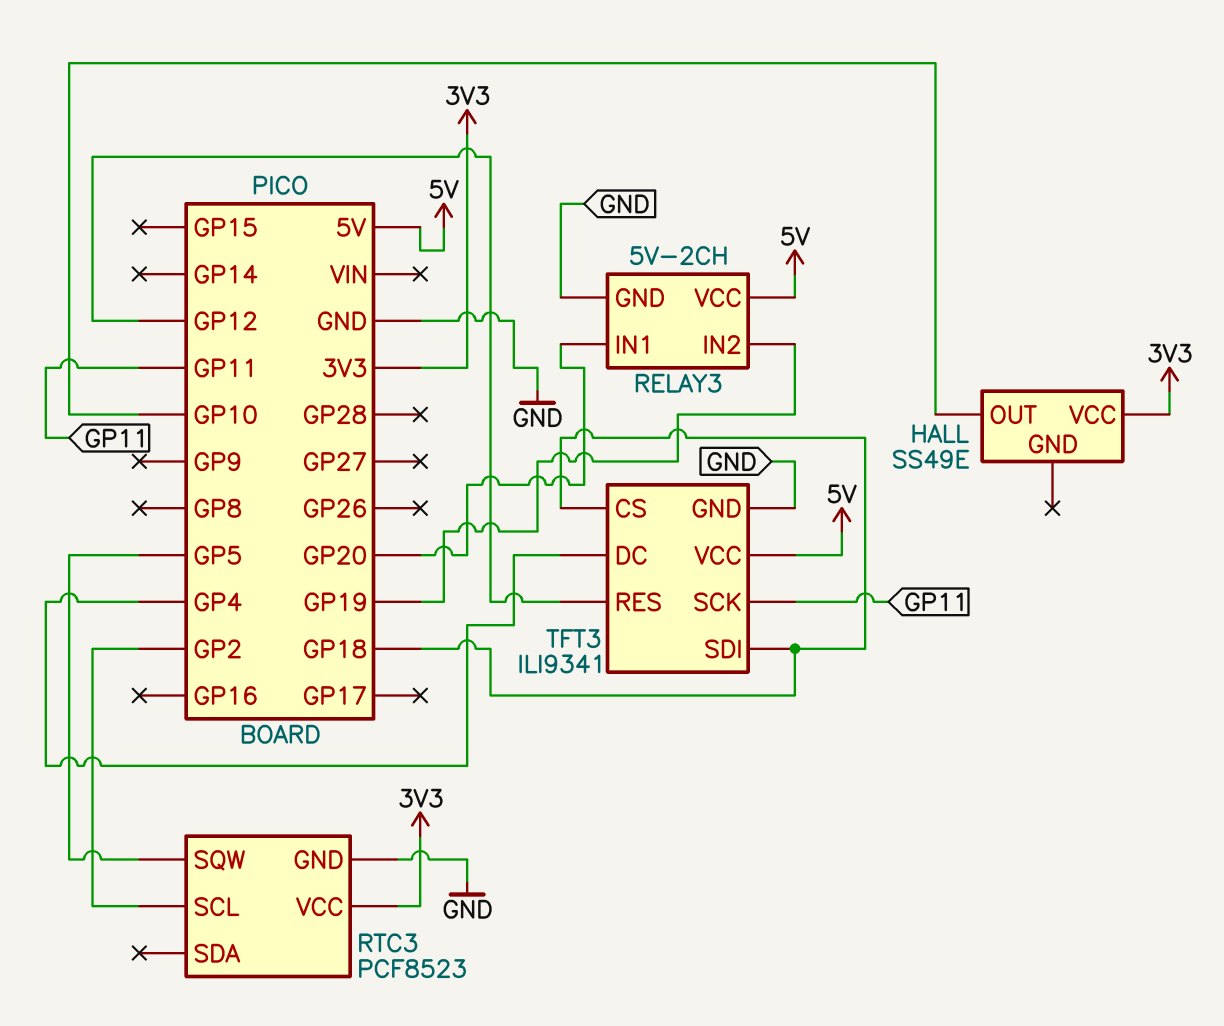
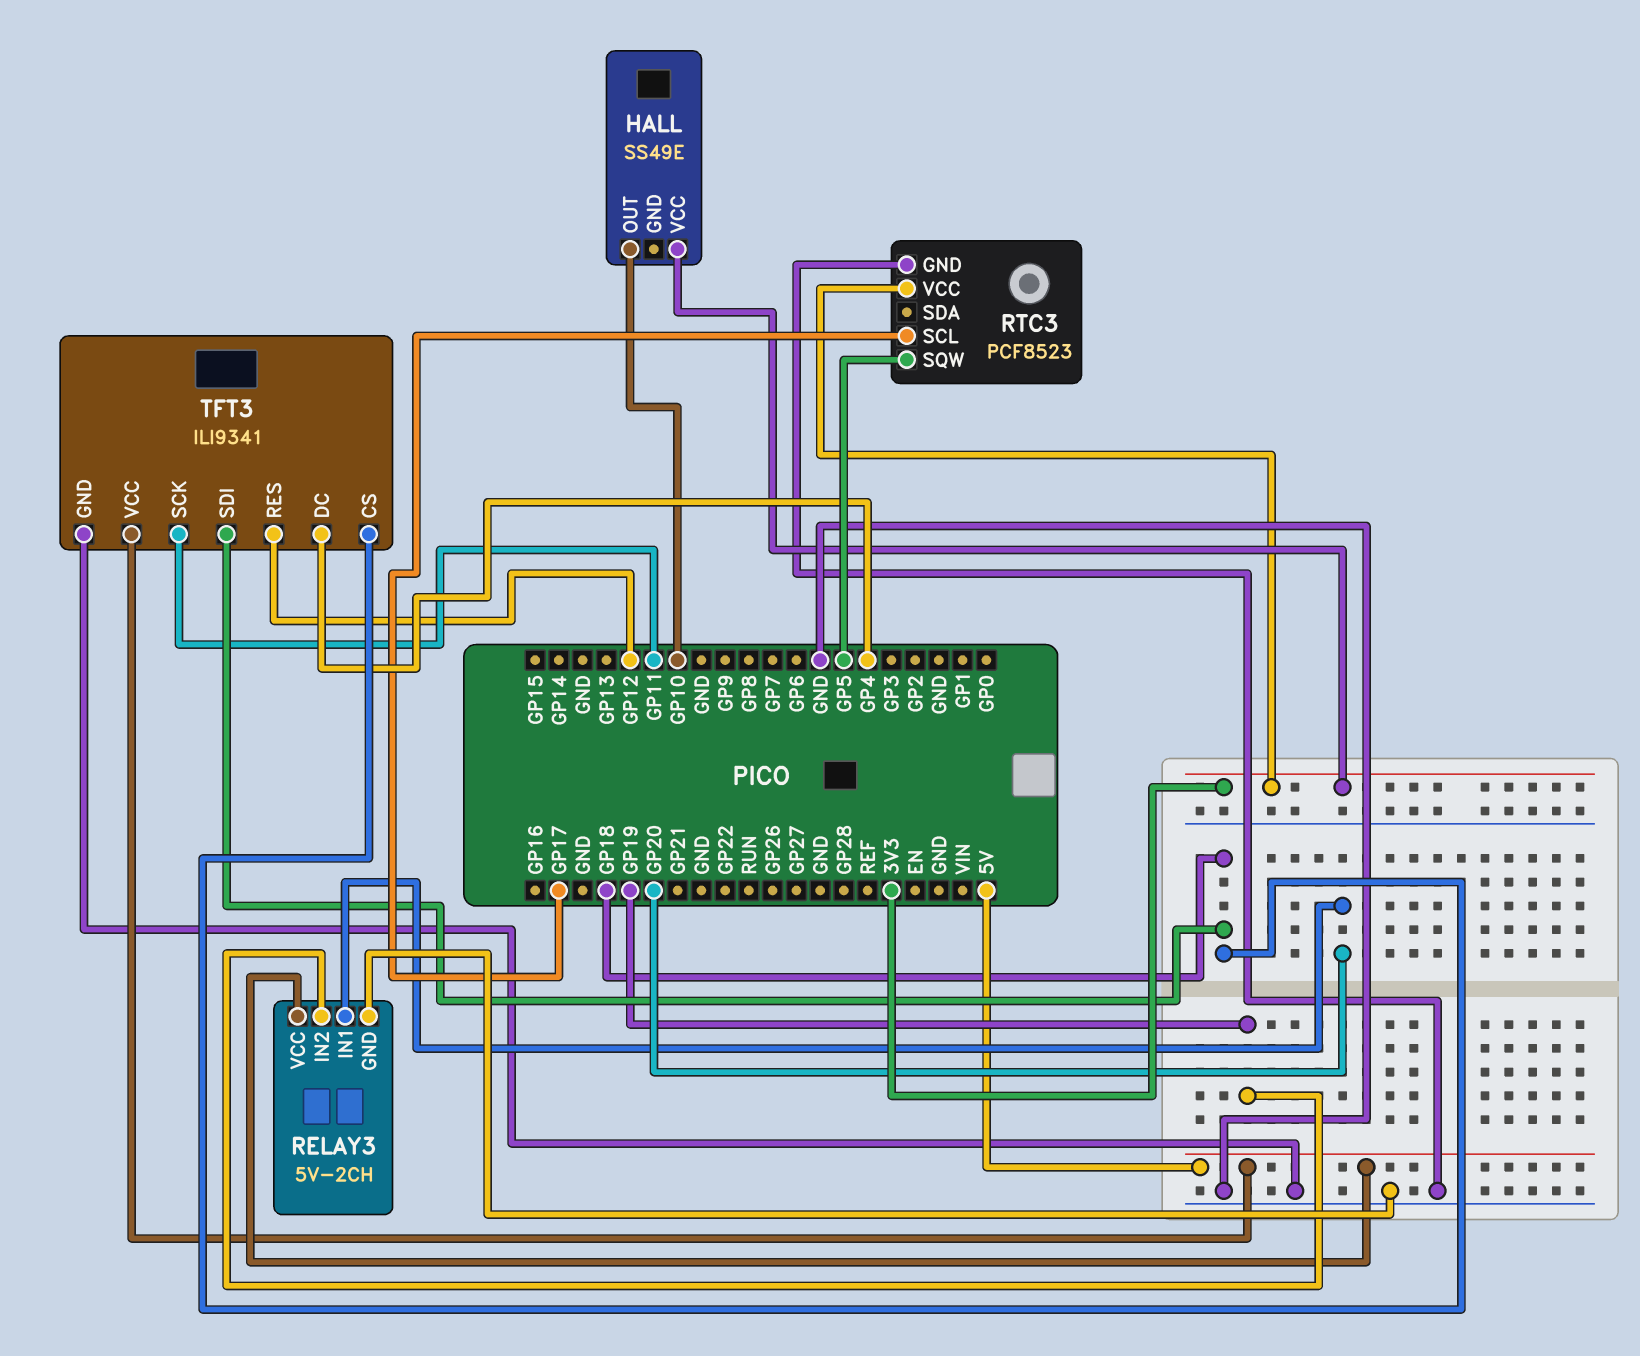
RTC3 pin SCL: GP2 -> GP17

